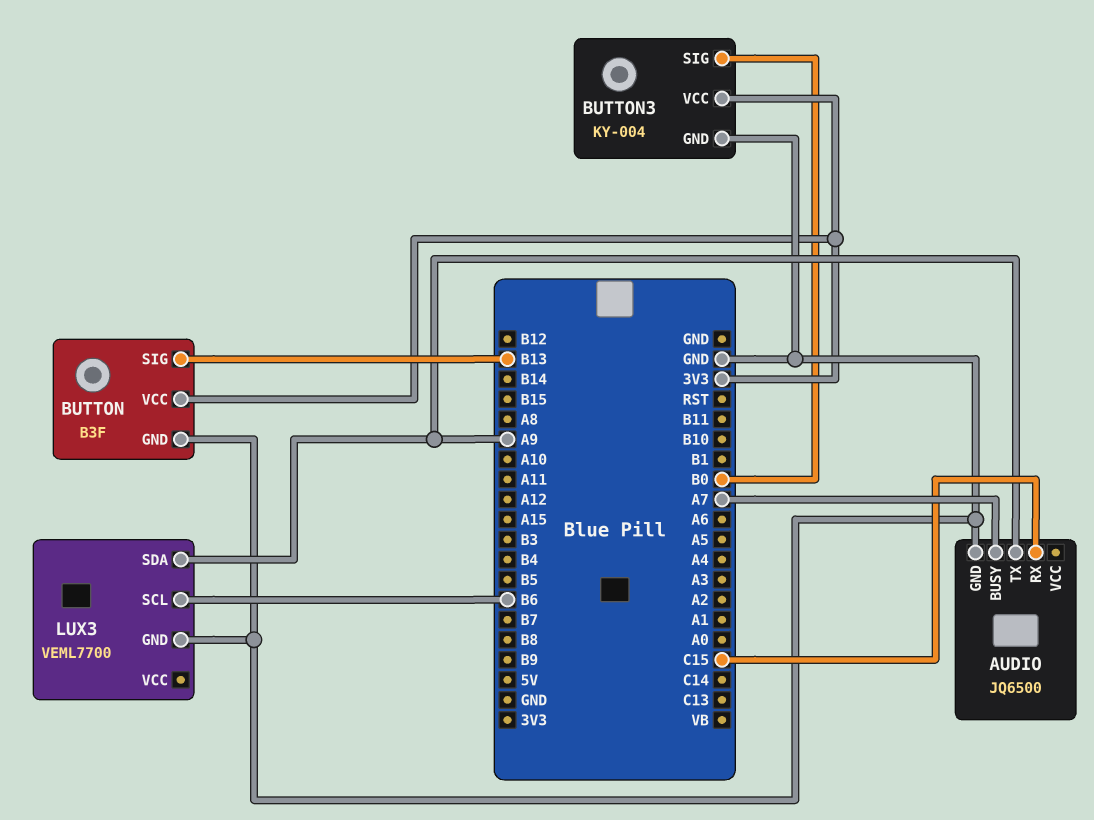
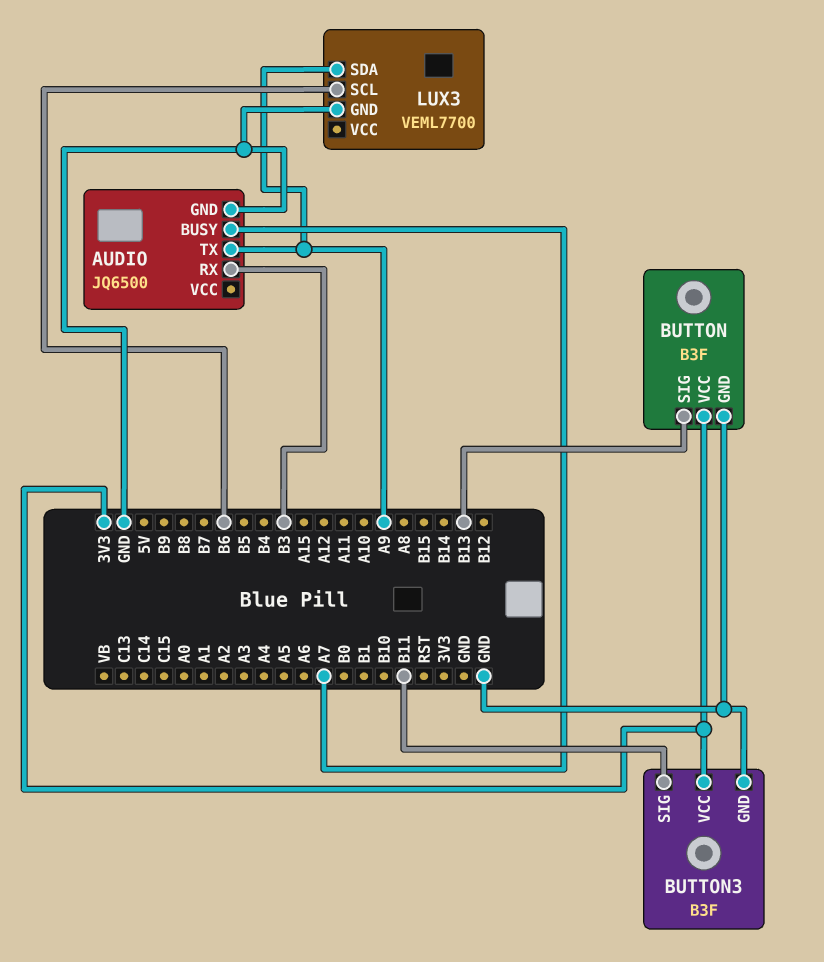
AUDIO pin RX: C15 -> B3
BUTTON3: KY-004 -> B3F
BUTTON3 pin SIG: B0 -> B11

